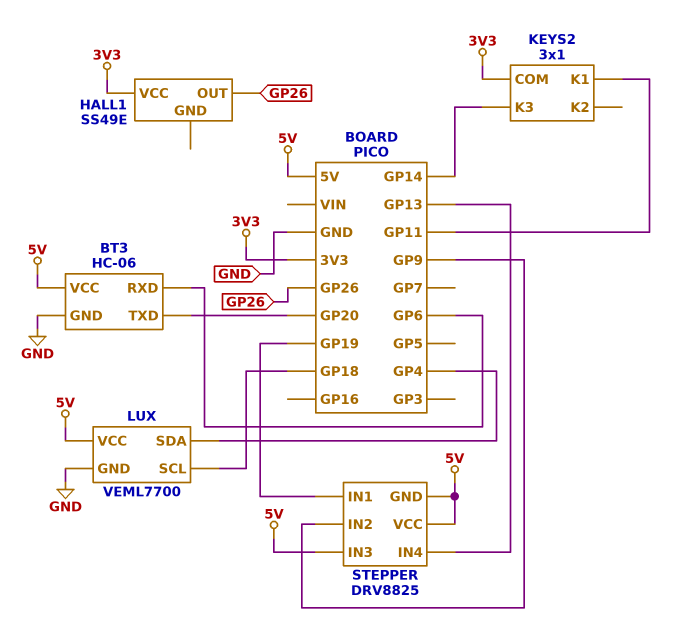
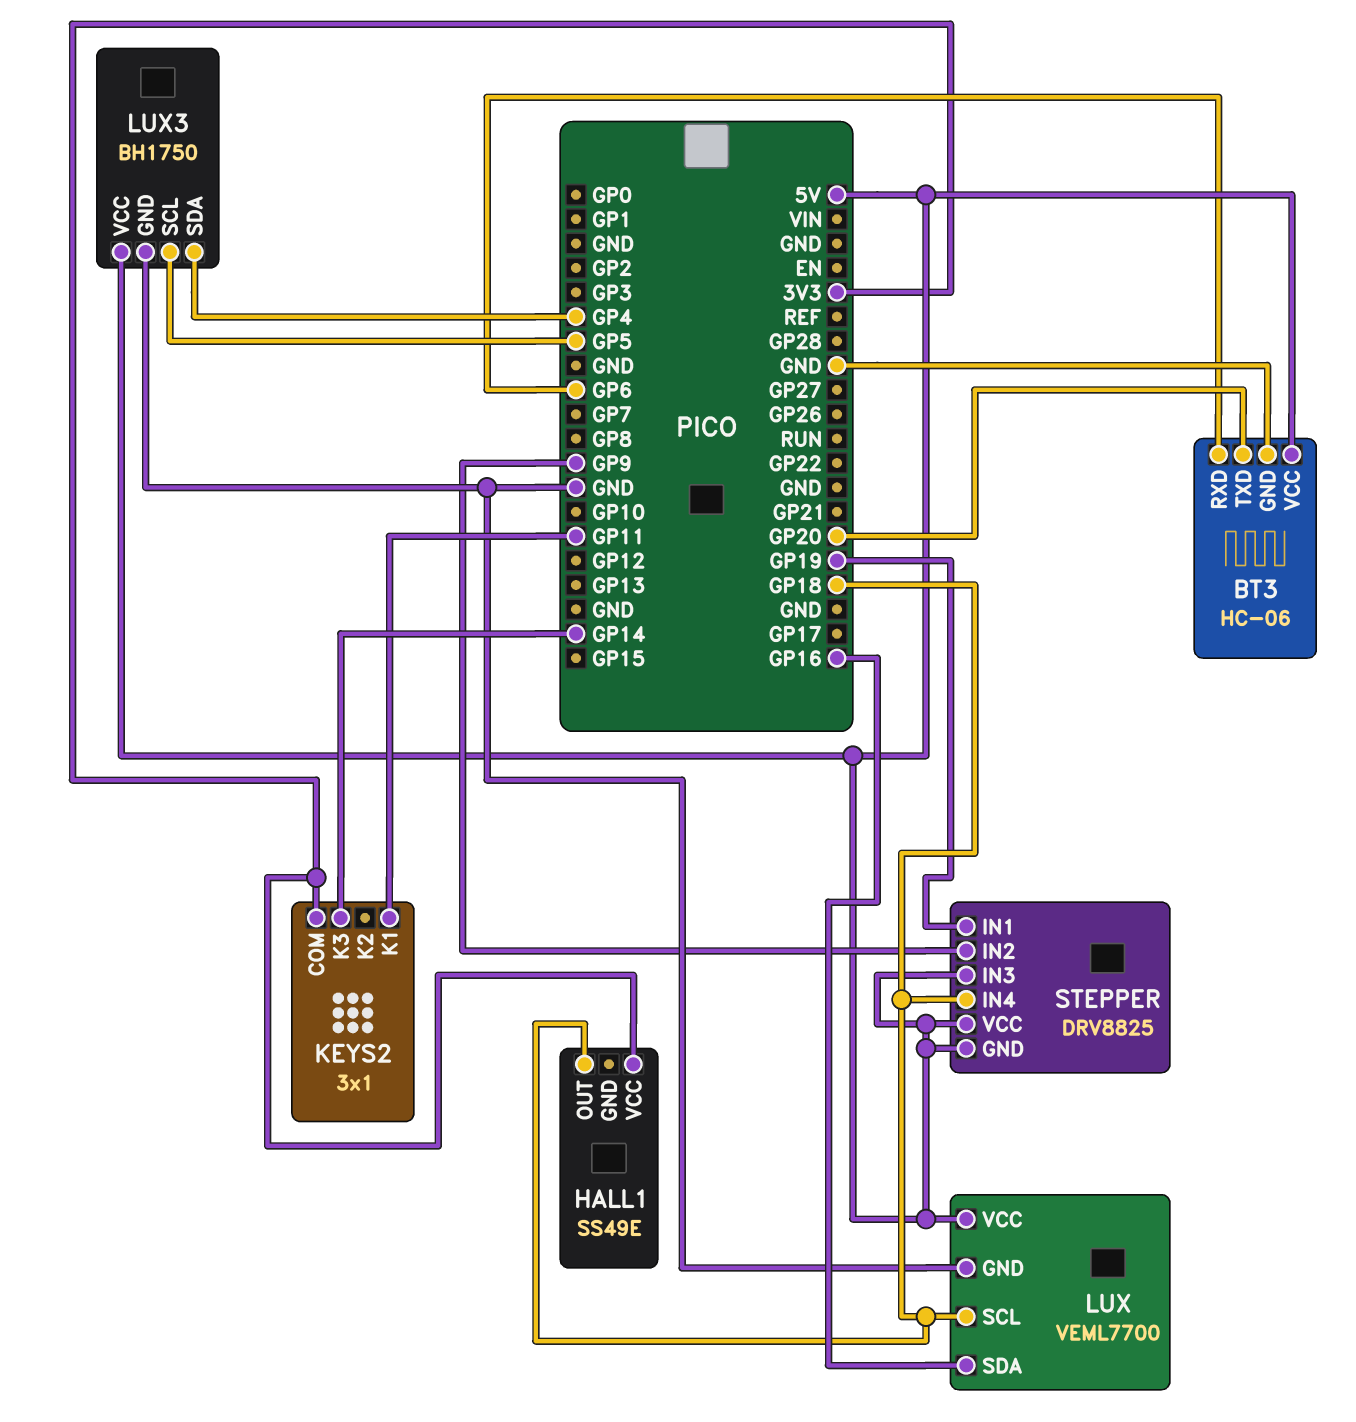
HALL1 pin OUT: GP26 -> GP18
LUX pin SDA: GP4 -> GP16
LUX3: none -> BH1750
LUX3 pin GND: none -> GND
LUX3 pin SCL: none -> GP5
LUX3 pin SDA: none -> GP4
LUX3 pin VCC: none -> 5V
STEPPER pin IN4: GP13 -> GP18

